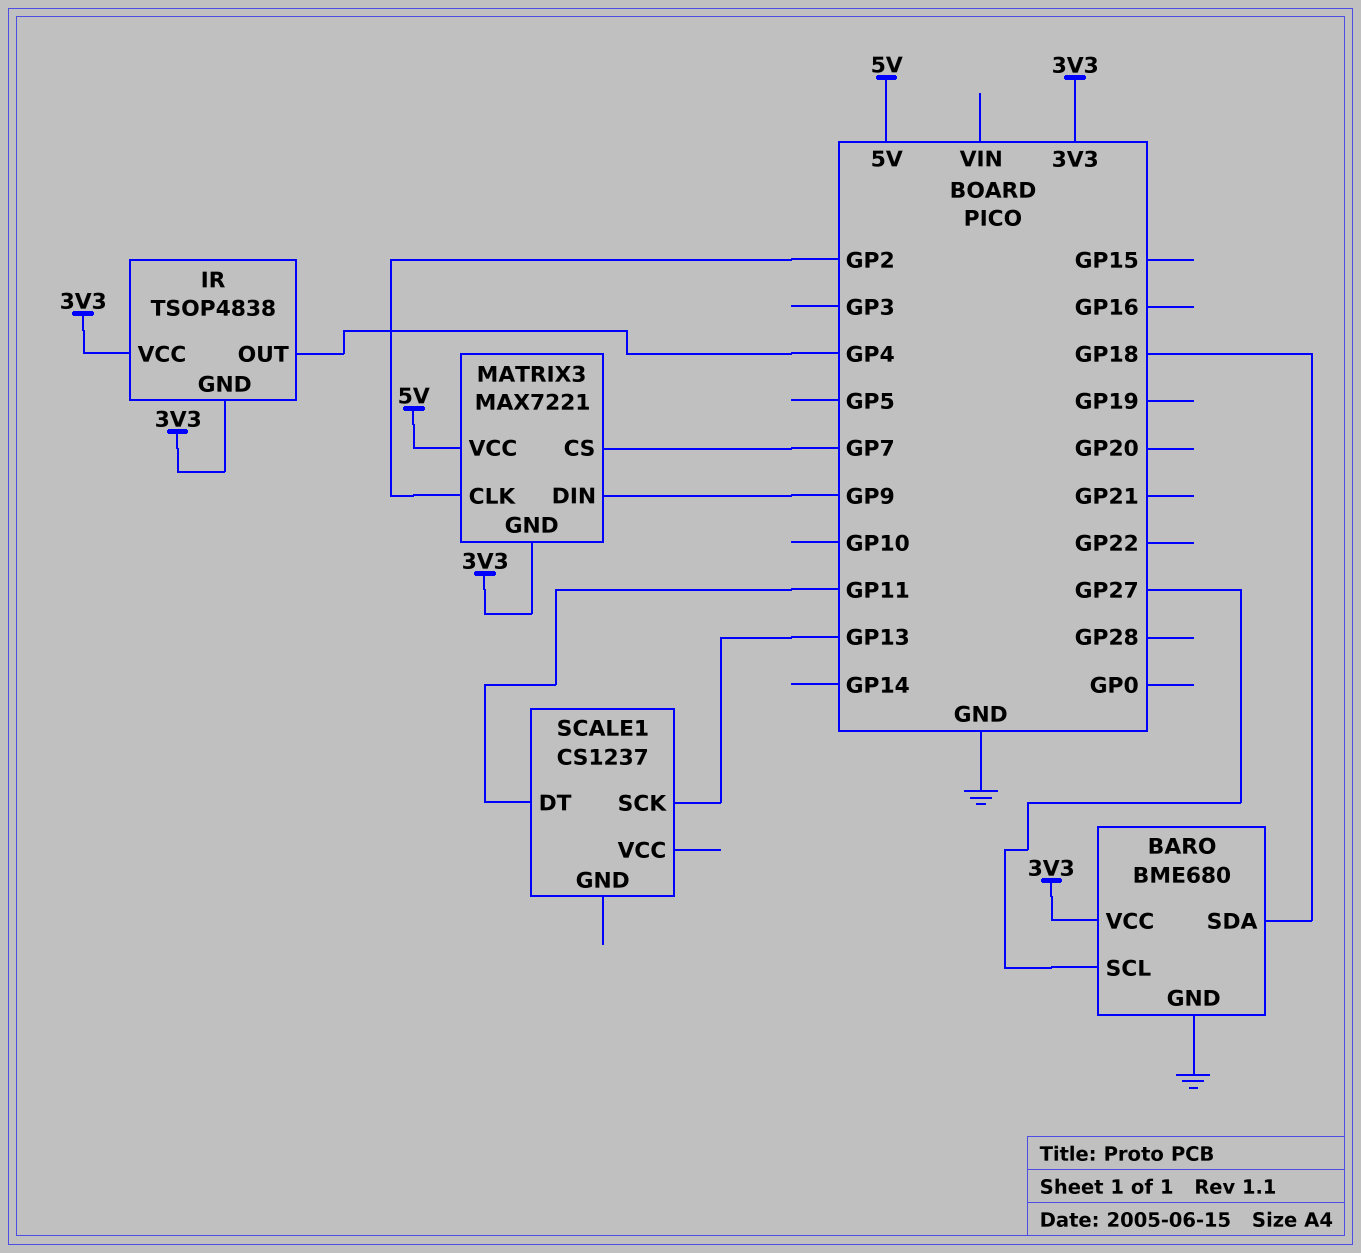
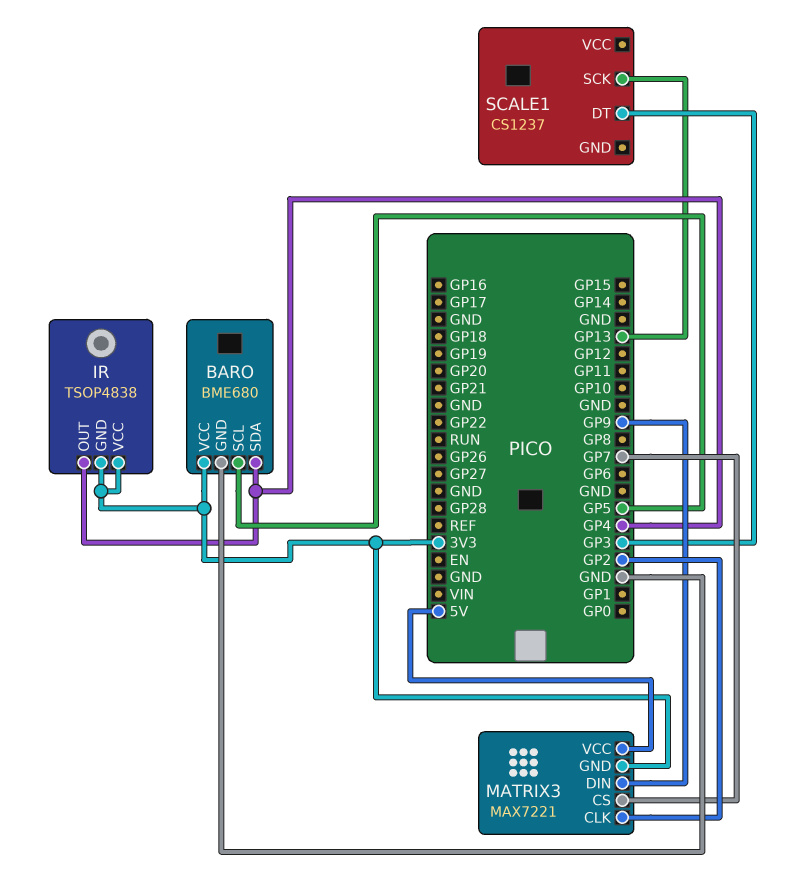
BARO pin SCL: GP27 -> GP5
BARO pin SDA: GP18 -> GP4
SCALE1 pin DT: GP11 -> GP3

